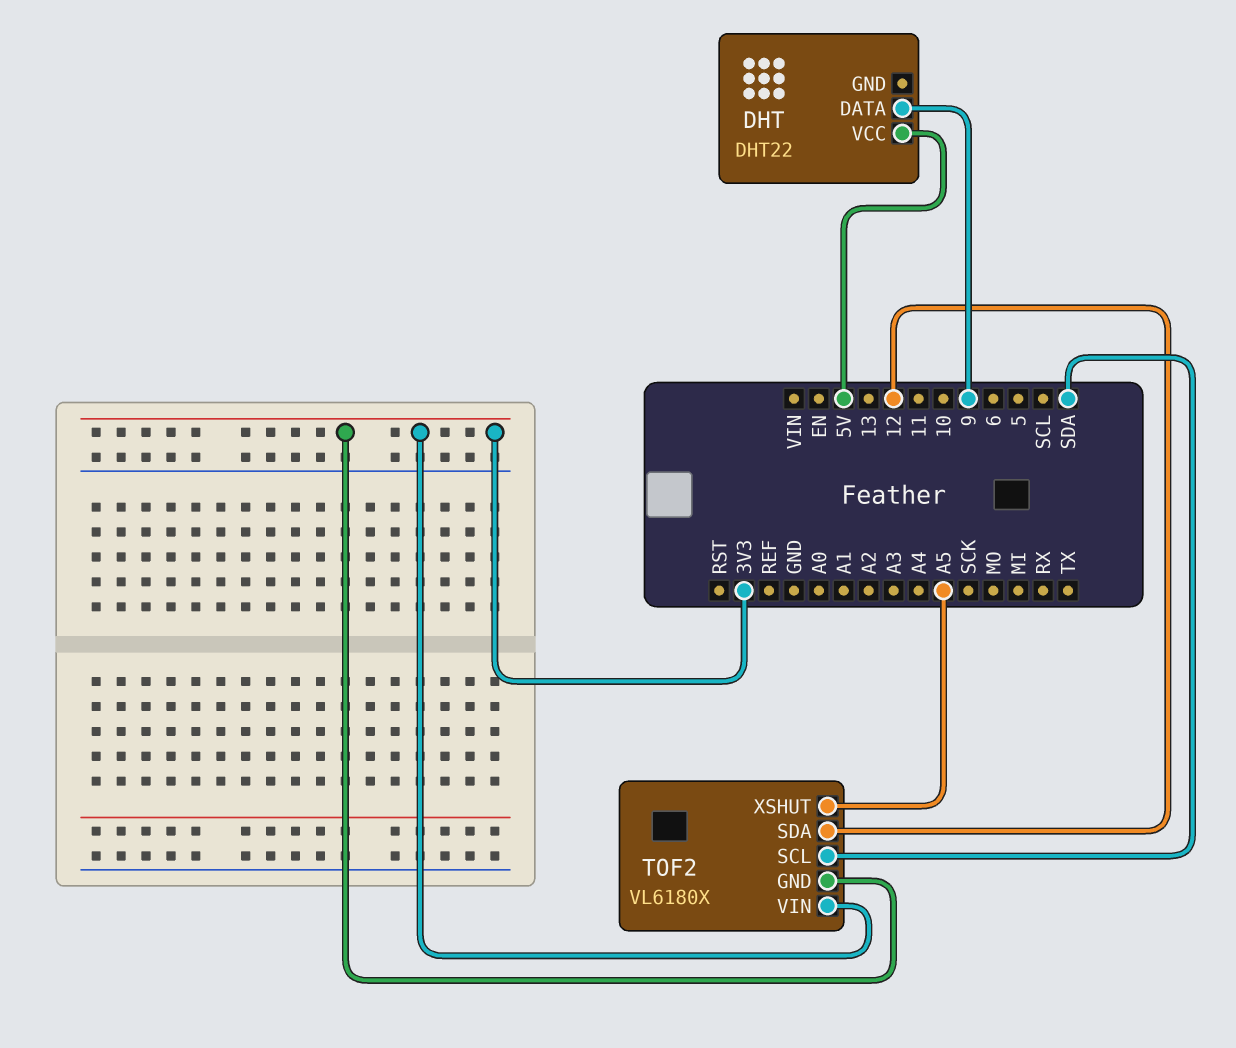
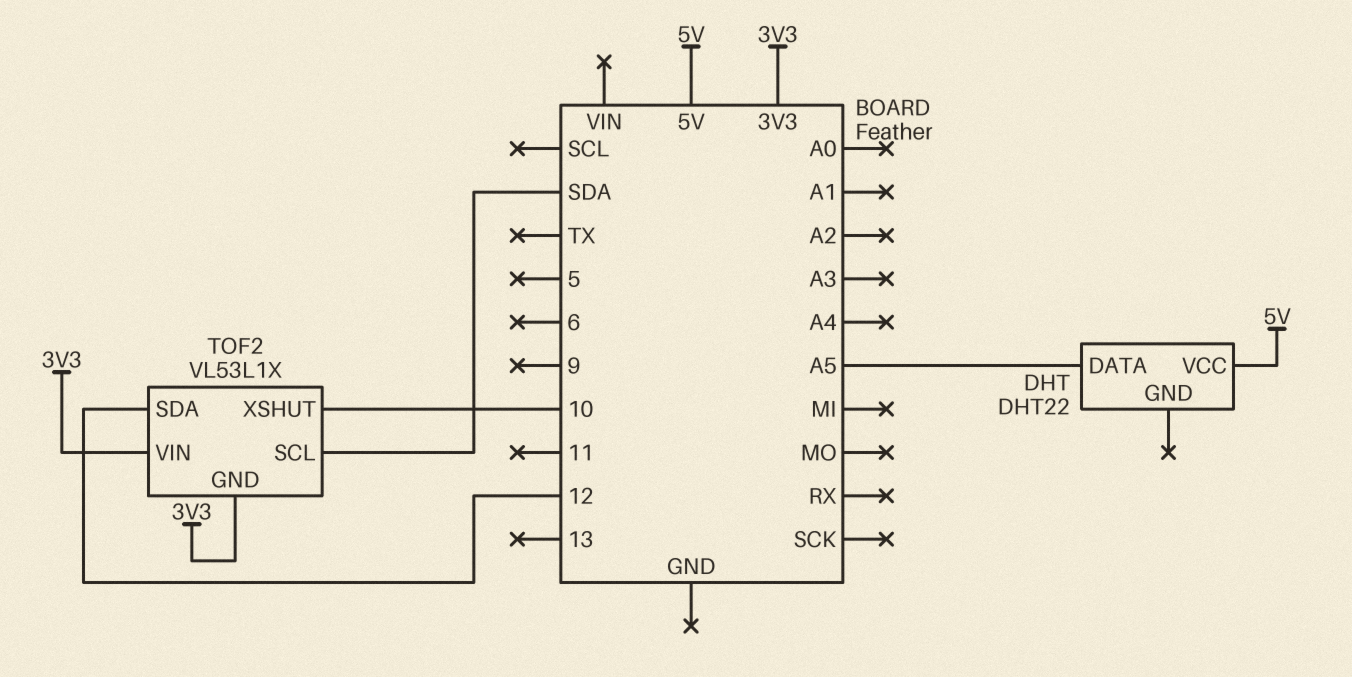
DHT pin DATA: 9 -> A5
TOF2: VL6180X -> VL53L1X
TOF2 pin XSHUT: A5 -> 10

